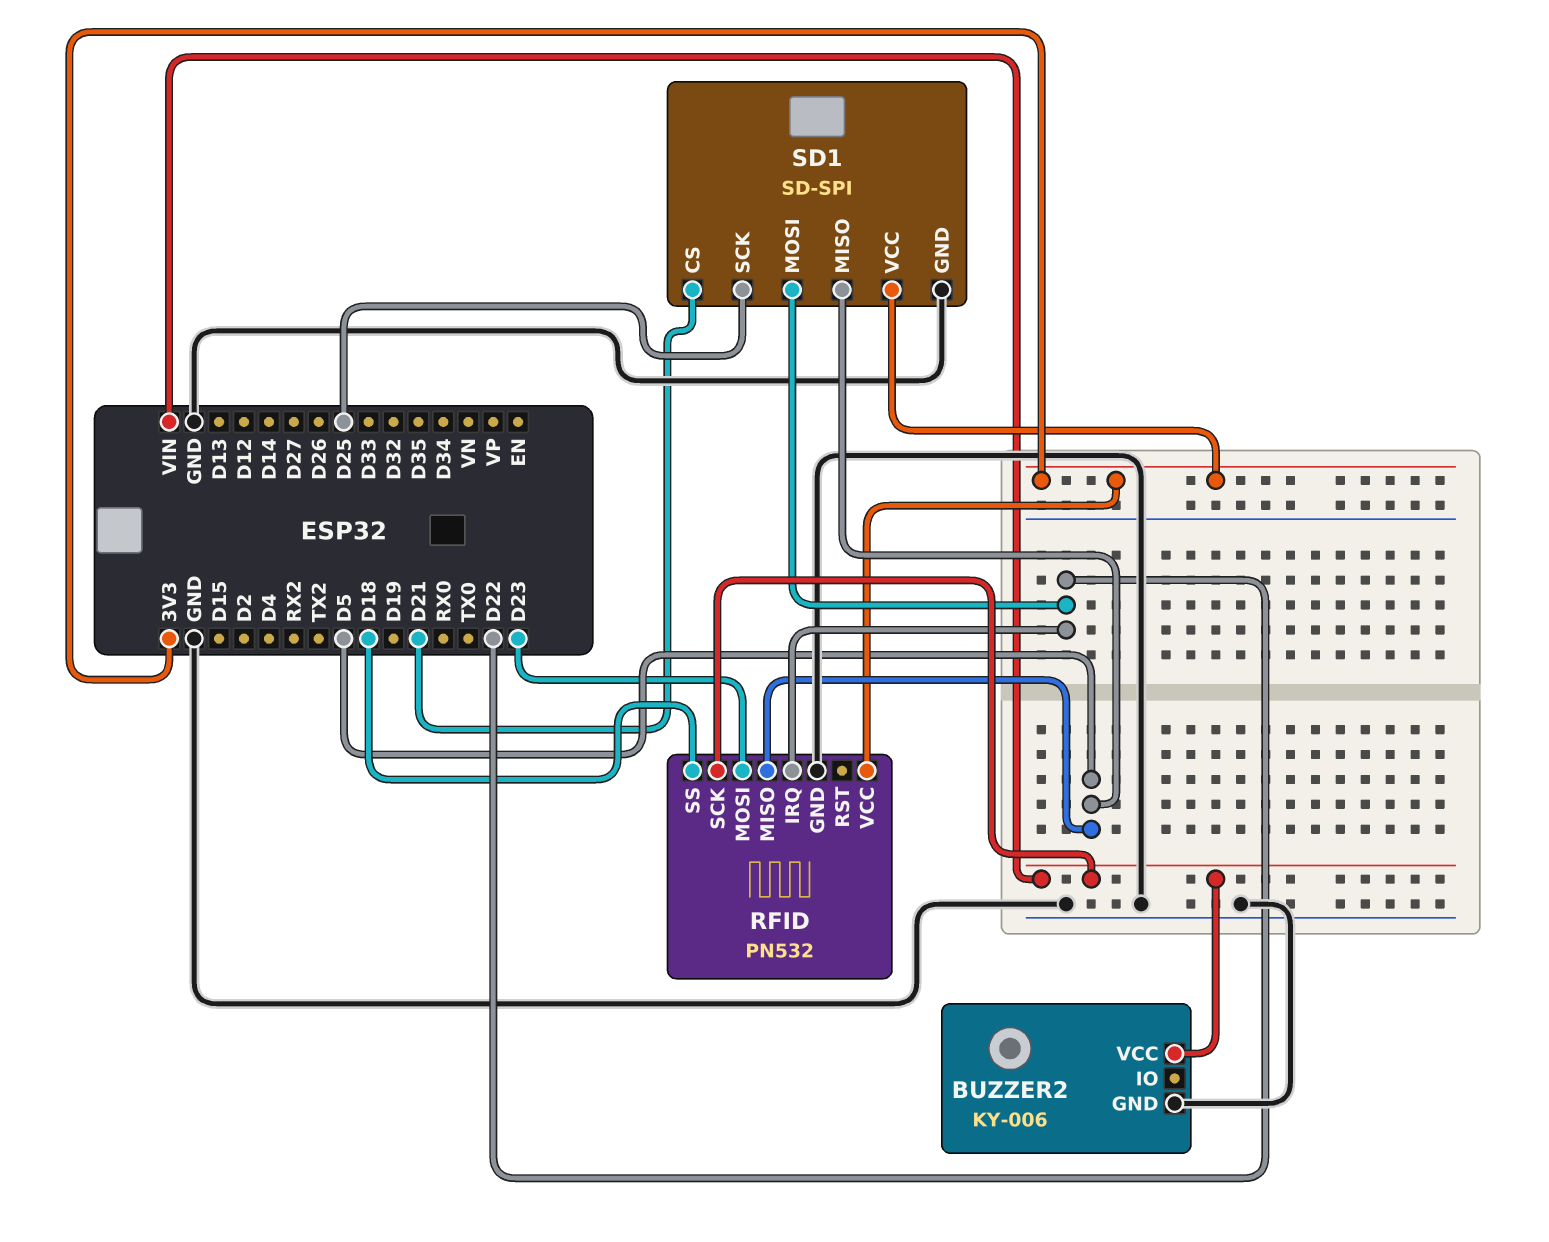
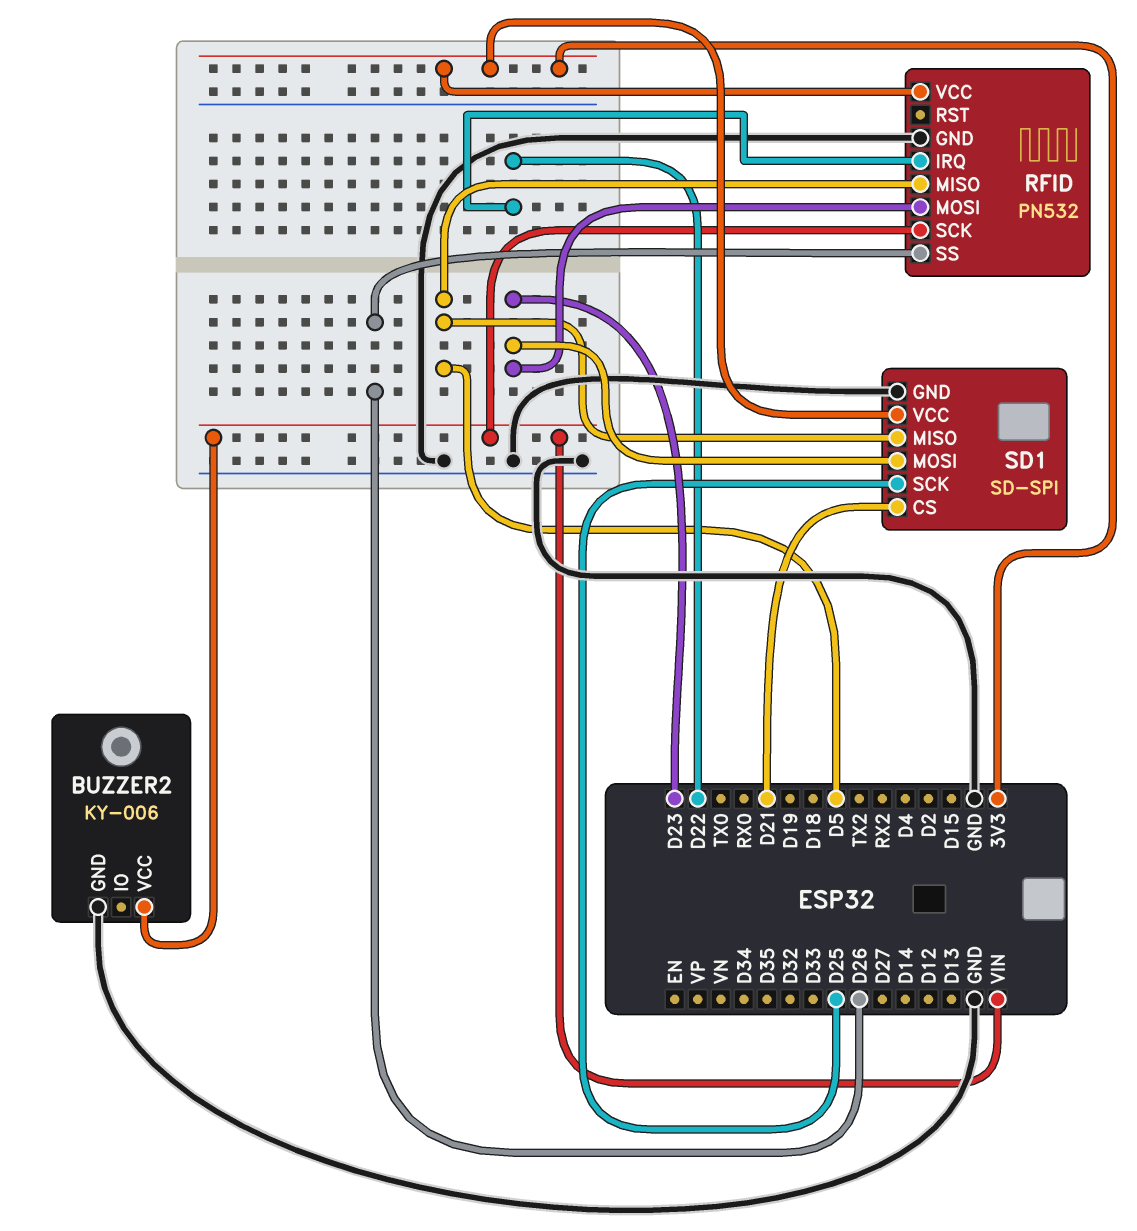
RFID pin SS: D18 -> D26
SD1 pin MOSI: D22 -> D23

